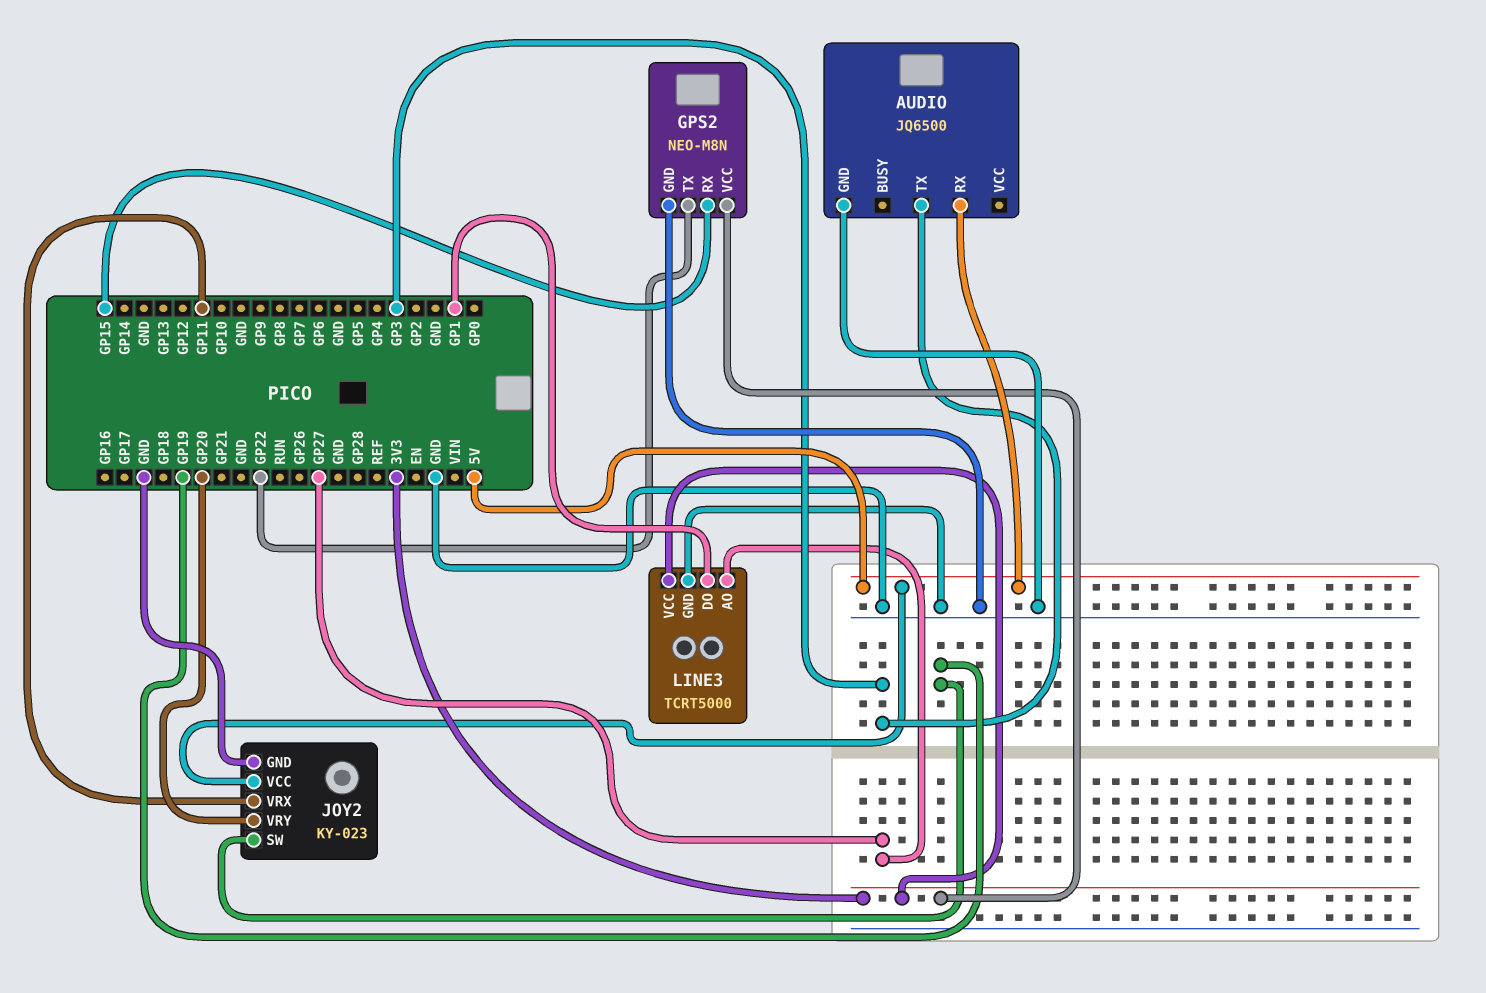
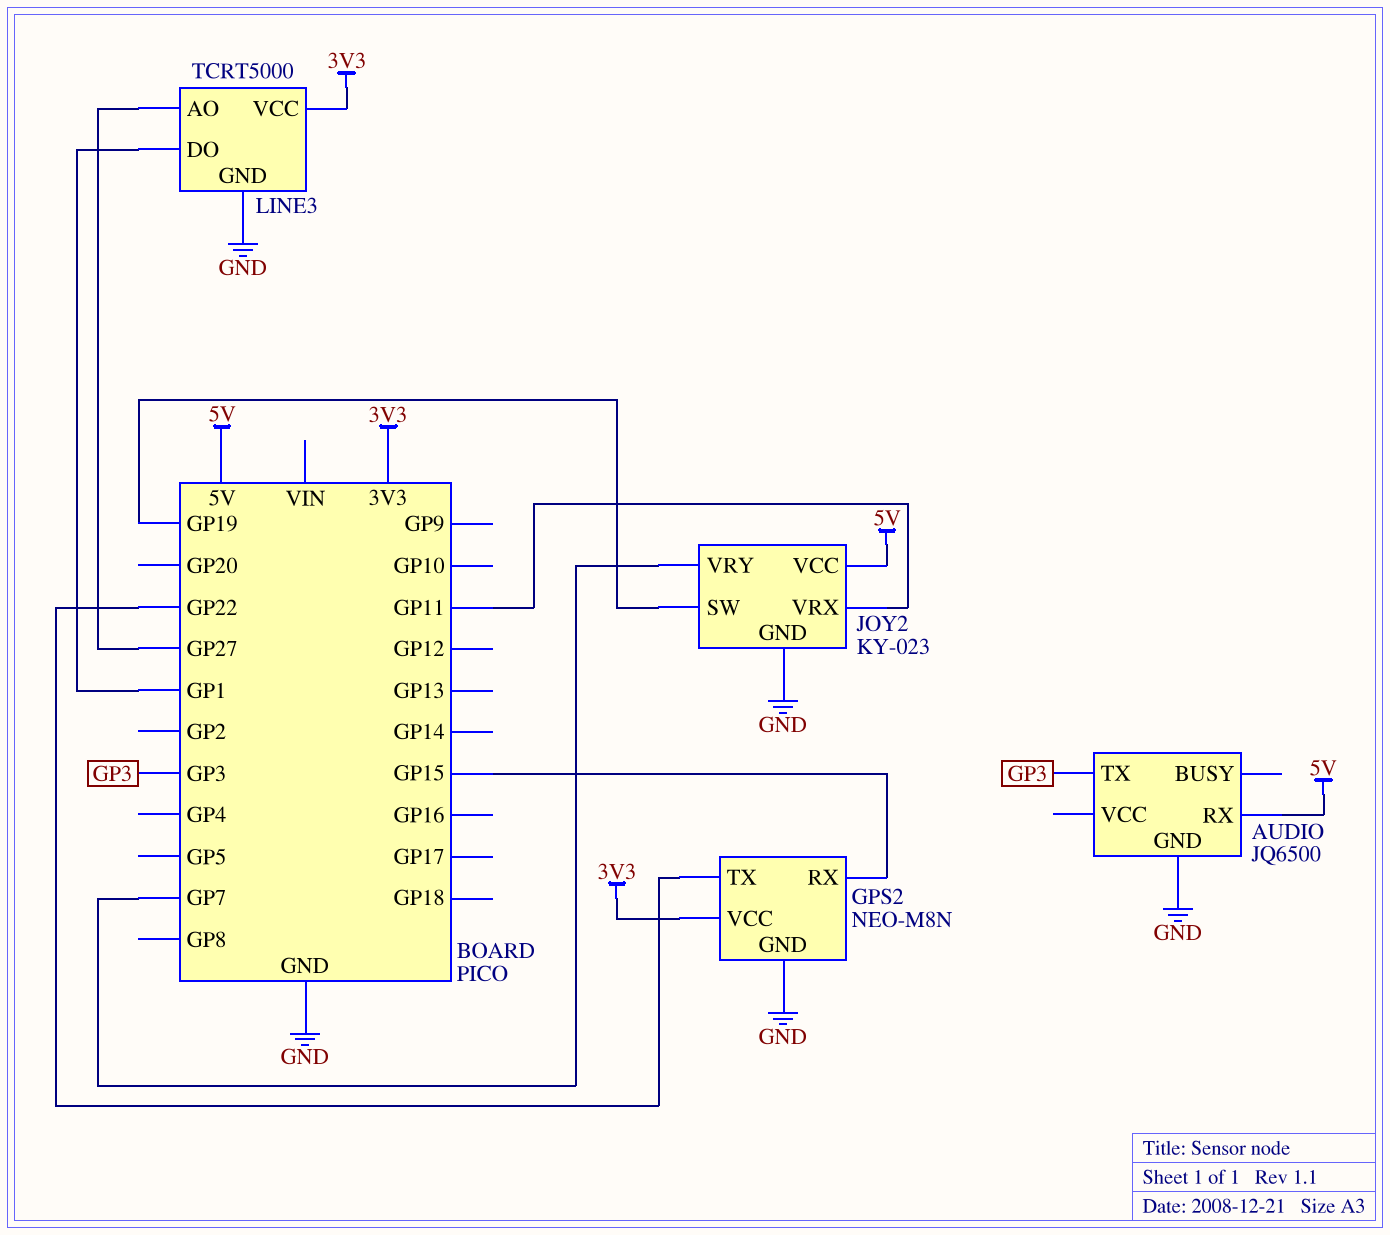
JOY2 pin VRY: GP20 -> GP7

